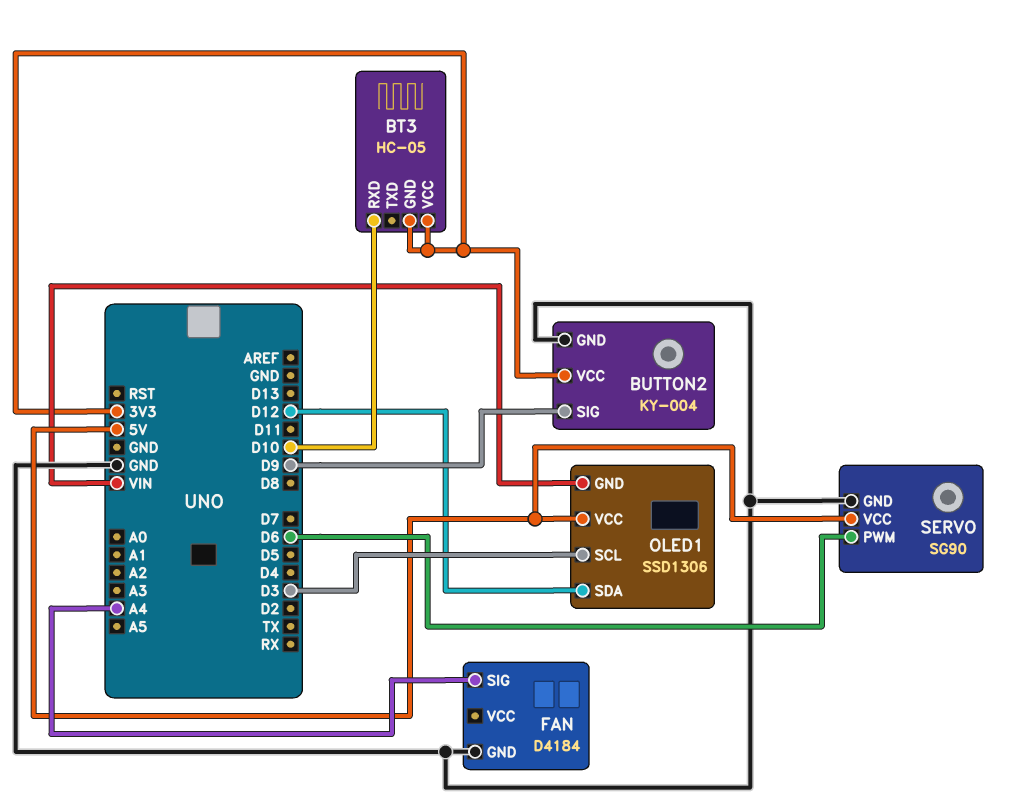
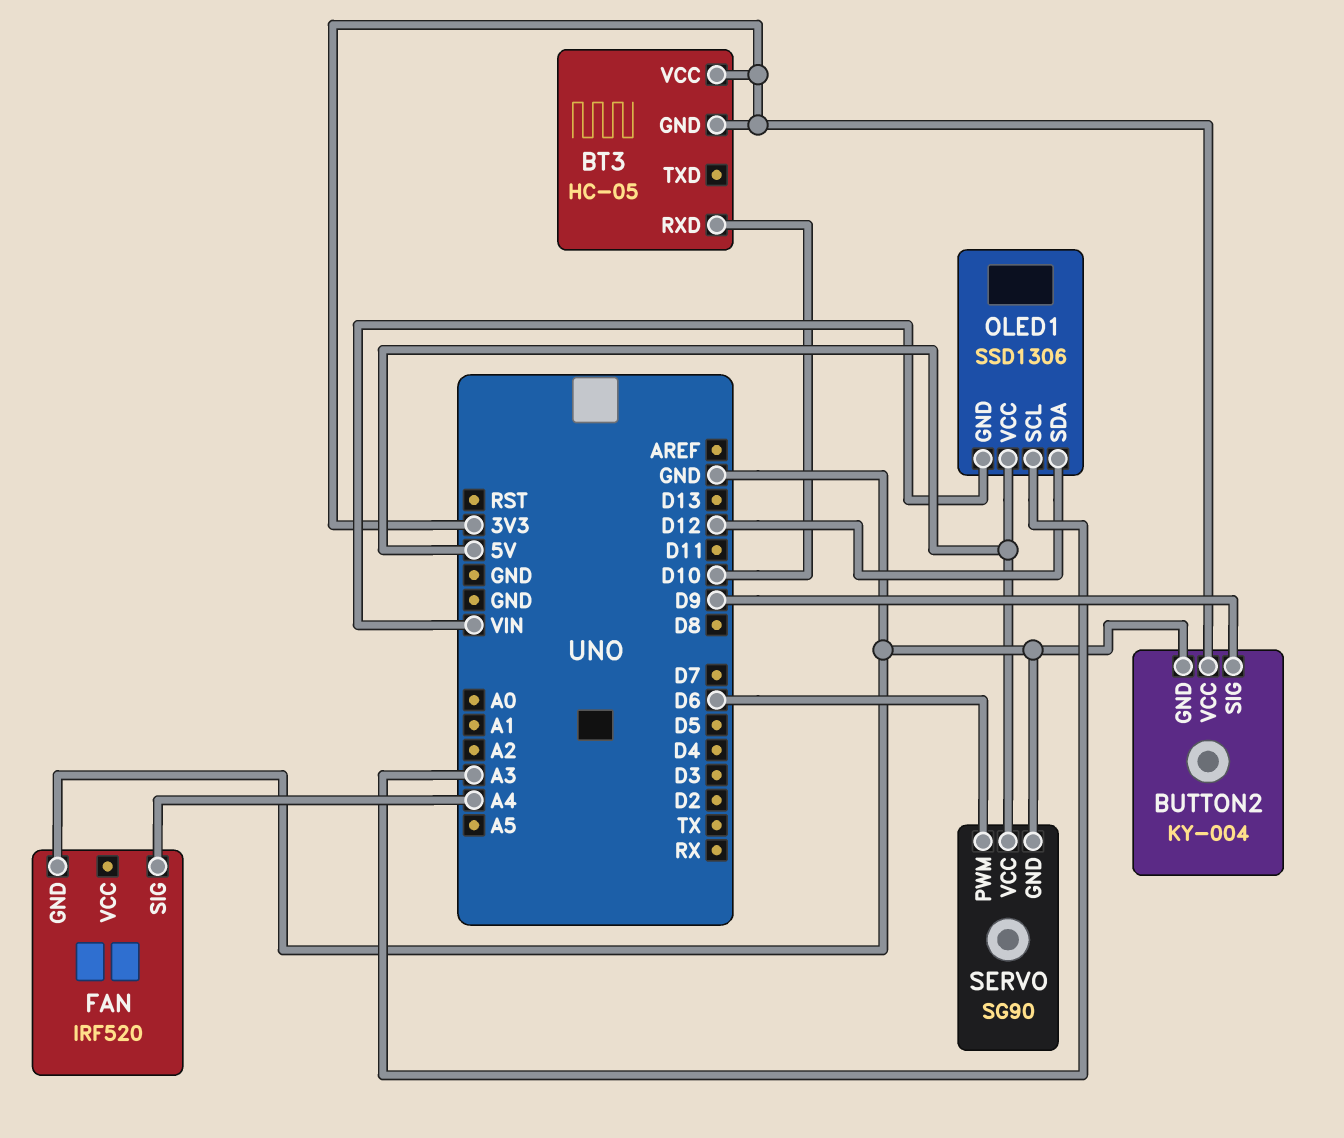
FAN: D4184 -> IRF520
OLED1 pin SCL: D3 -> A3

